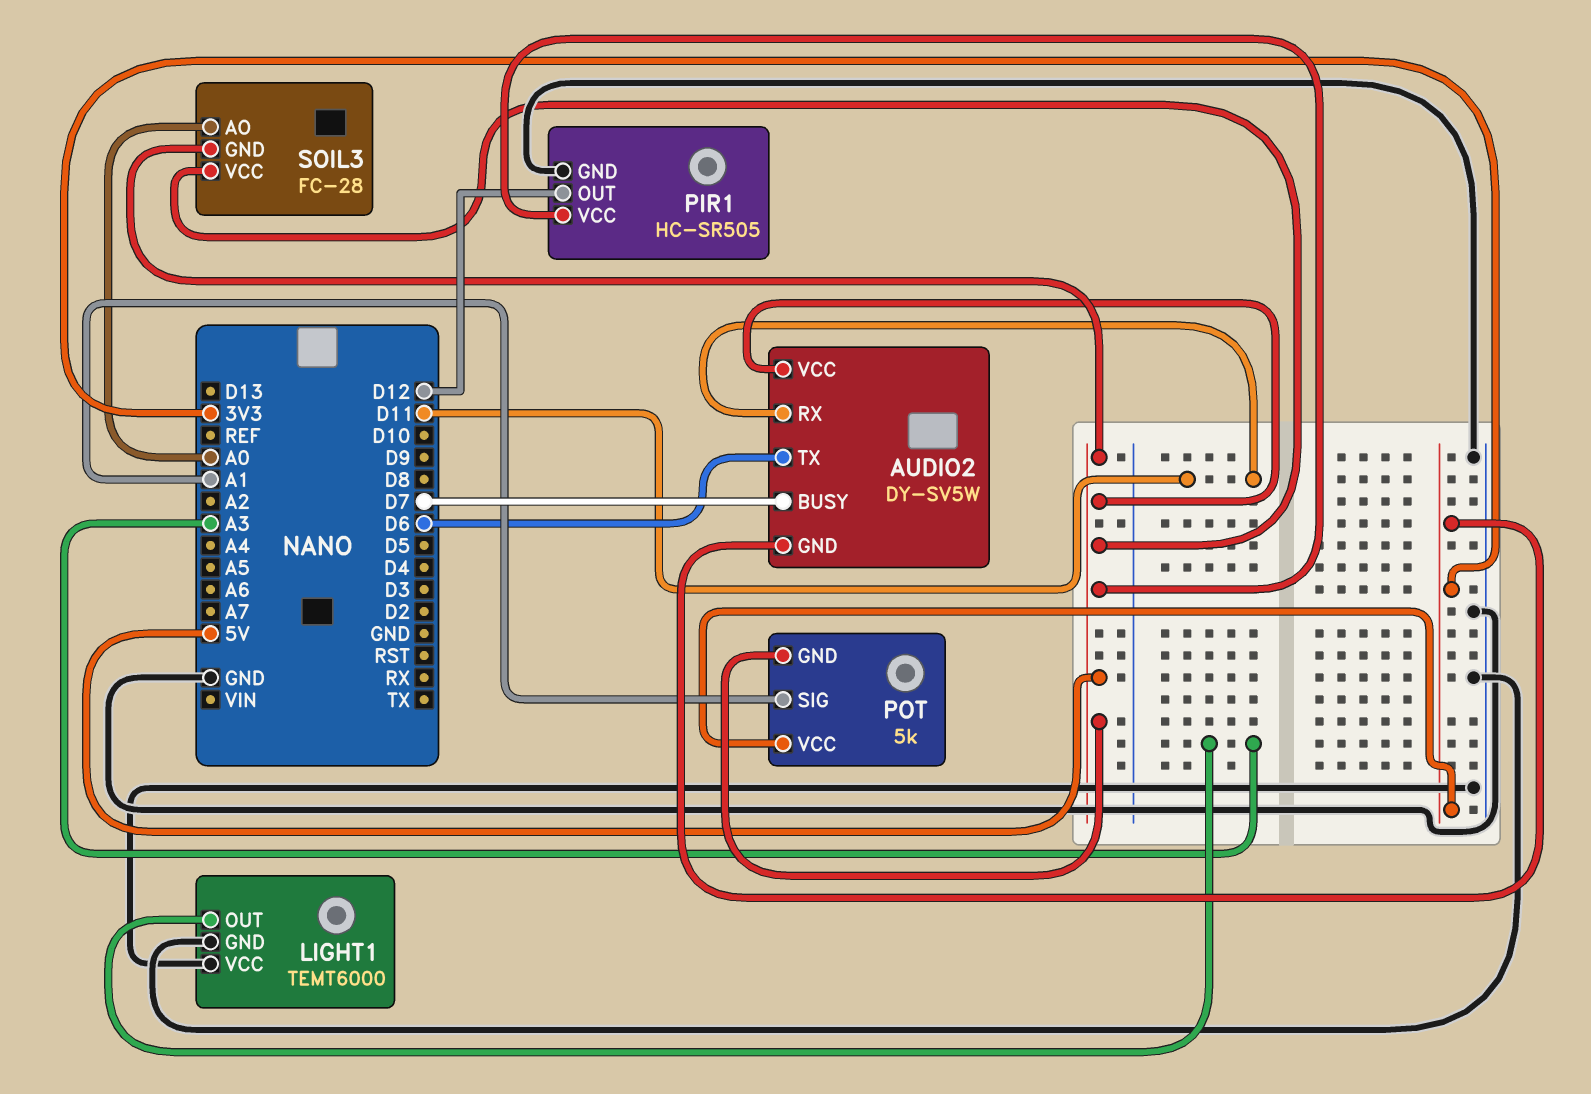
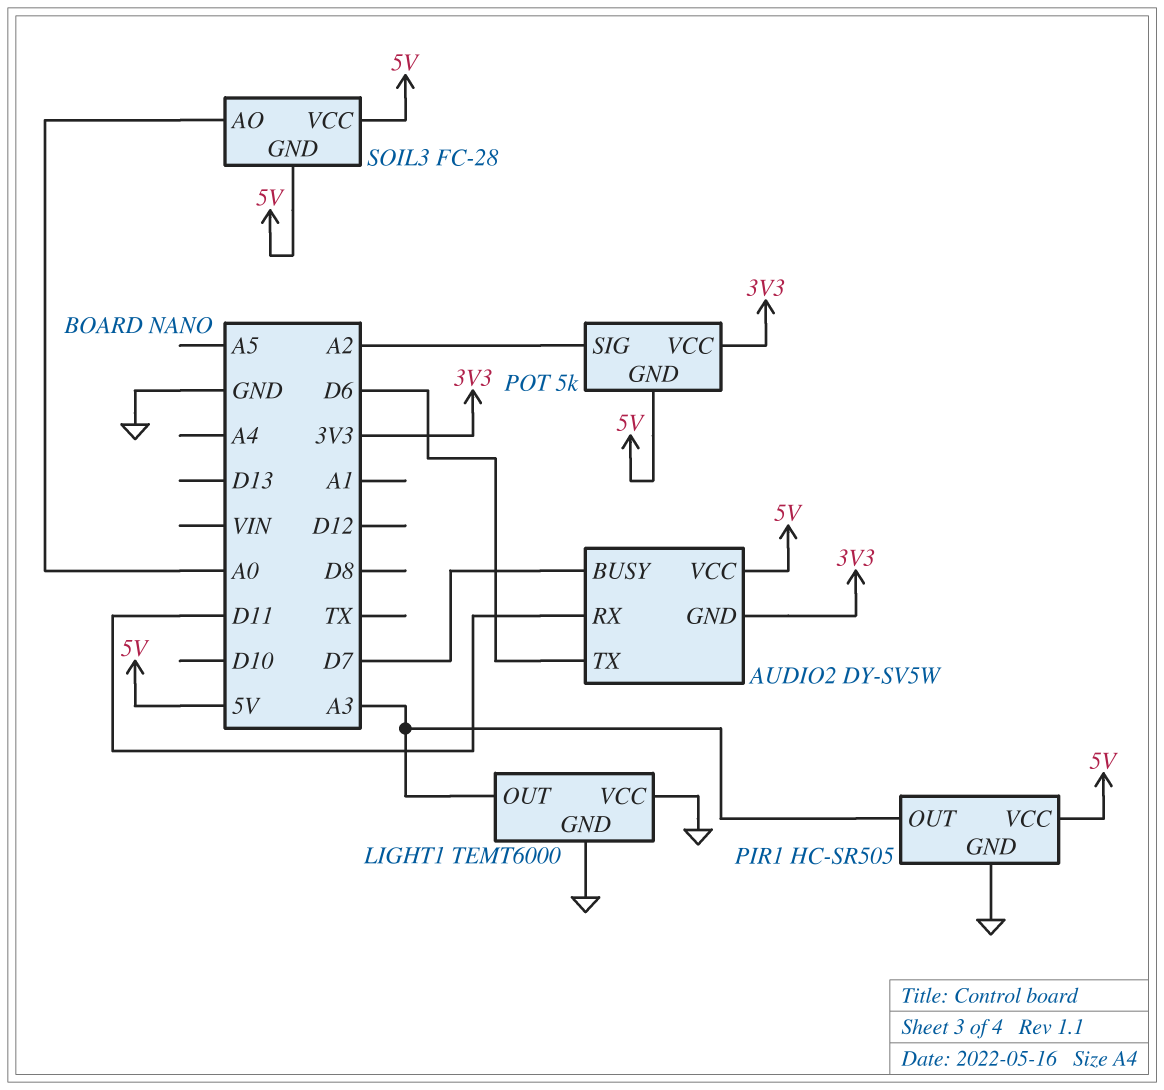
PIR1 pin OUT: D12 -> A3
POT pin SIG: A1 -> A2

